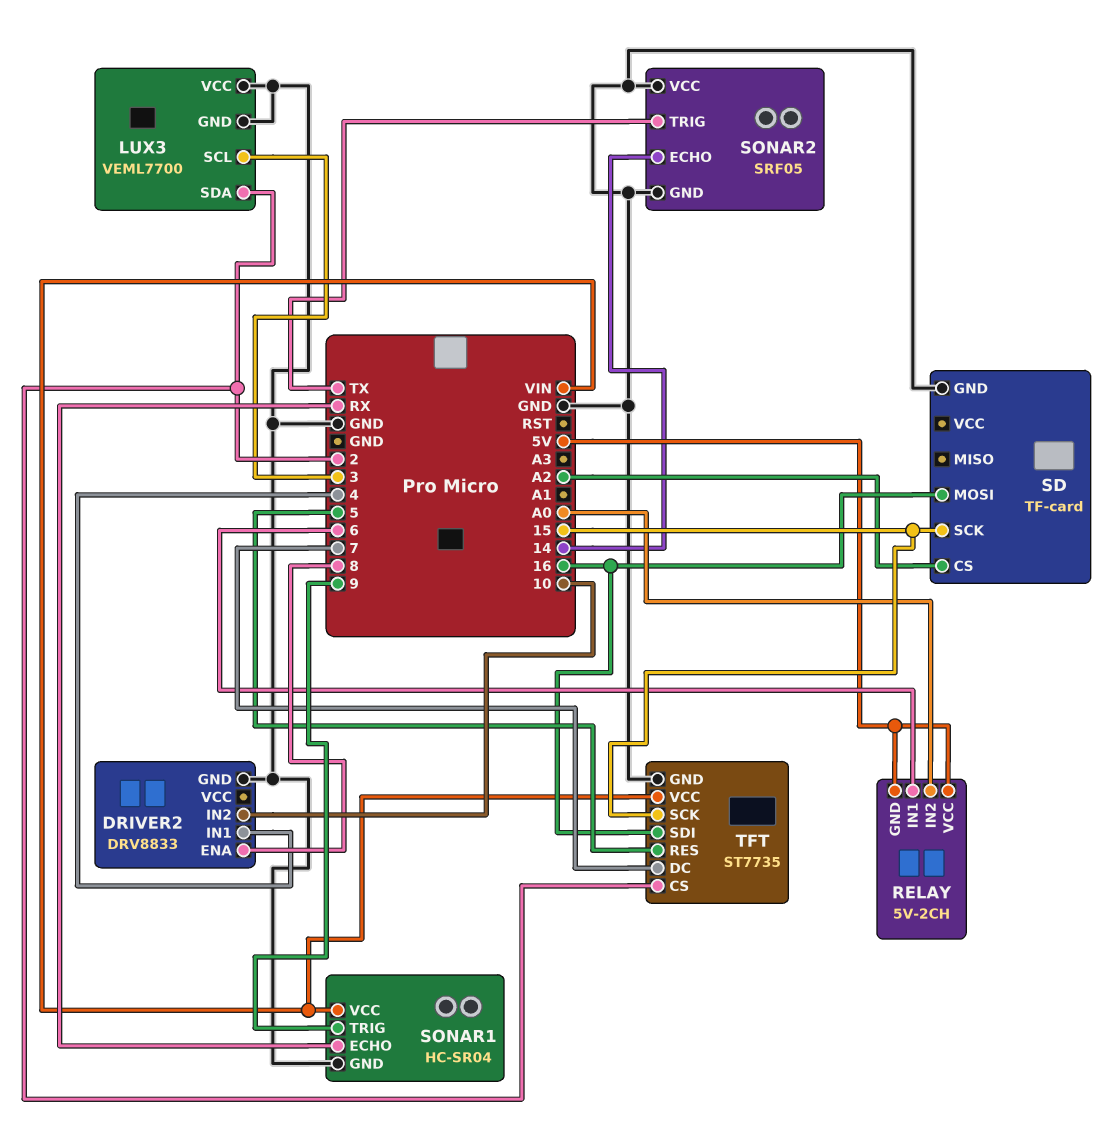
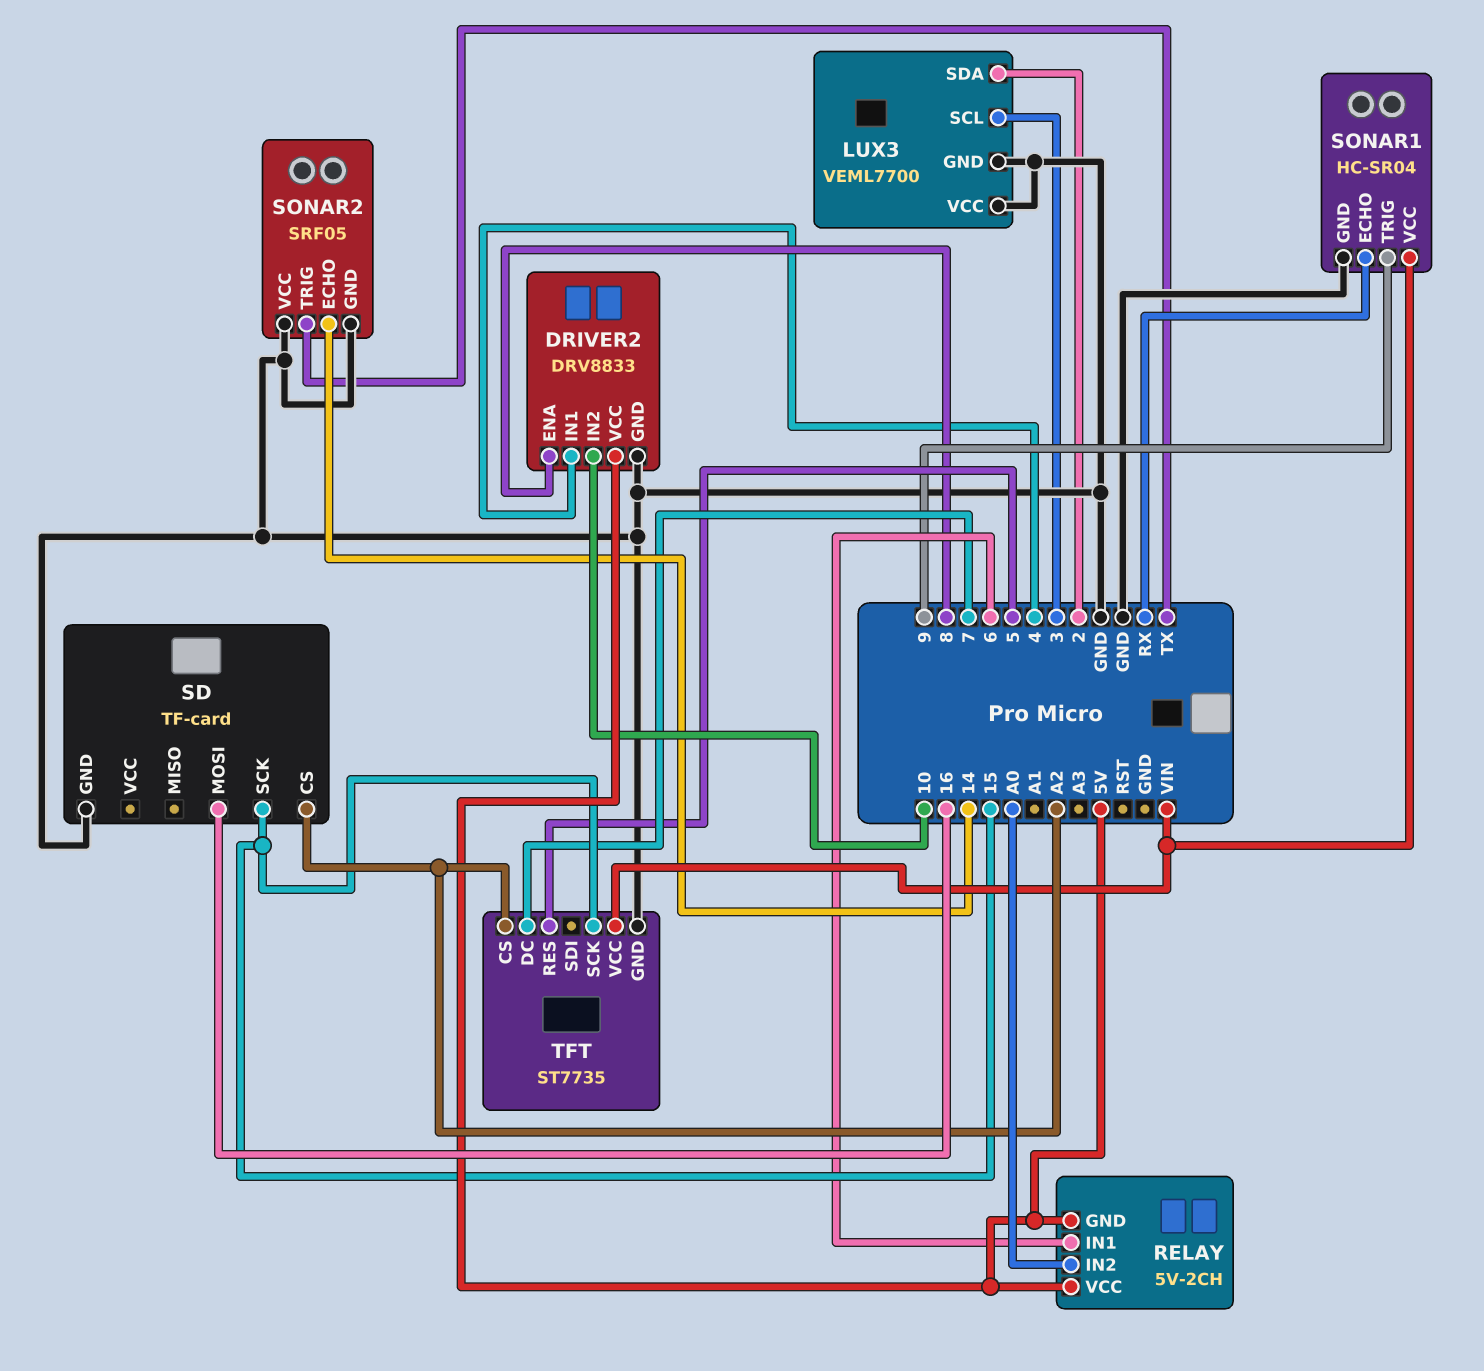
DRIVER2 pin VCC: none -> 5V
TFT pin CS: 2 -> A2
TFT pin SDI: 16 -> none

